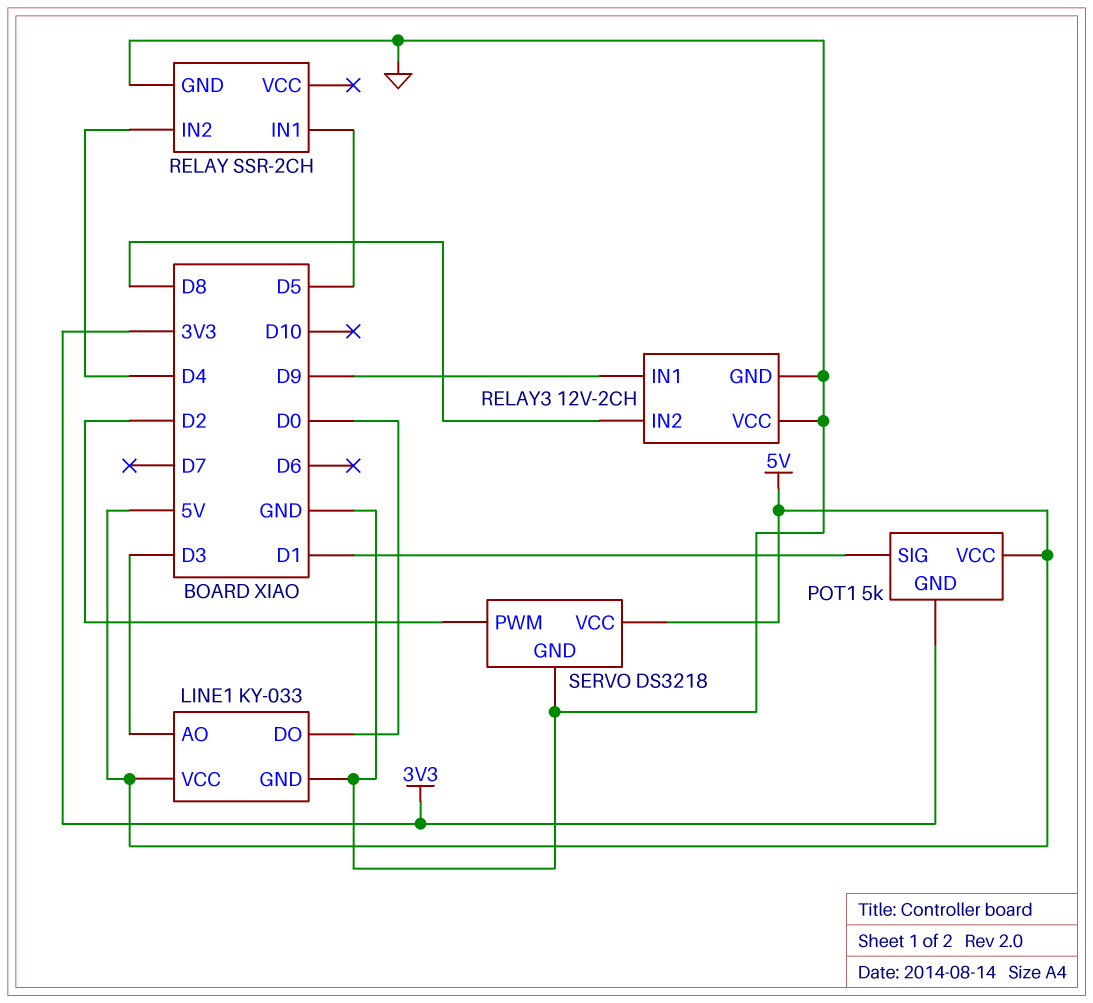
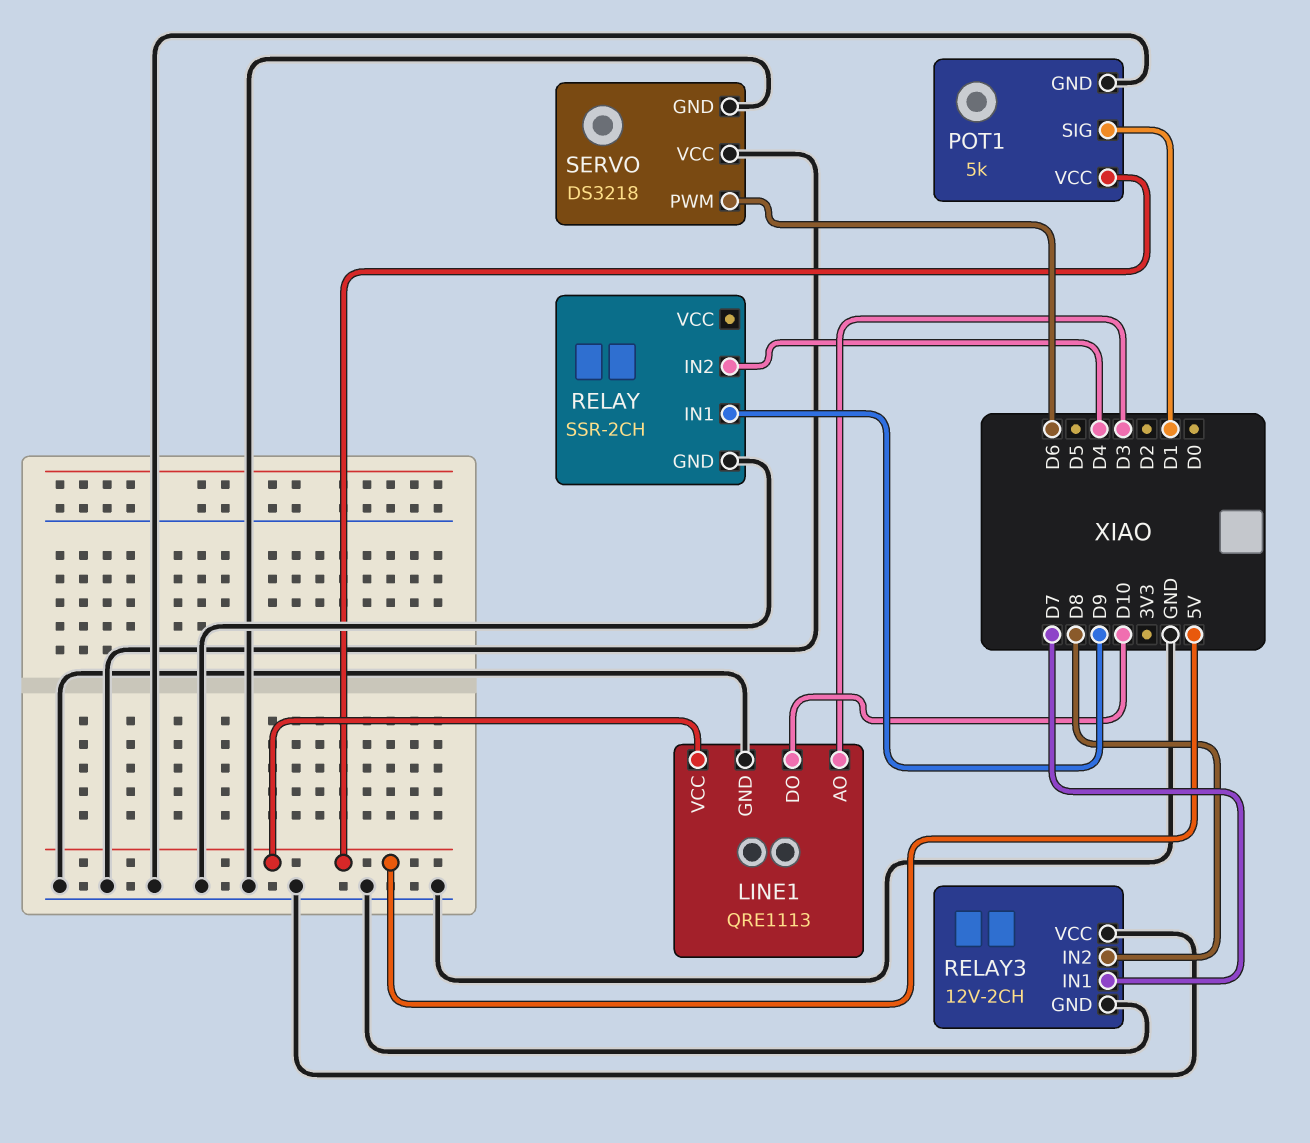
LINE1: KY-033 -> QRE1113
LINE1 pin DO: D0 -> D10
POT1 pin GND: 3V3 -> GND
RELAY pin IN1: D5 -> D9
RELAY3 pin IN1: D9 -> D7
SERVO pin PWM: D2 -> D6
SERVO pin VCC: 5V -> GND

